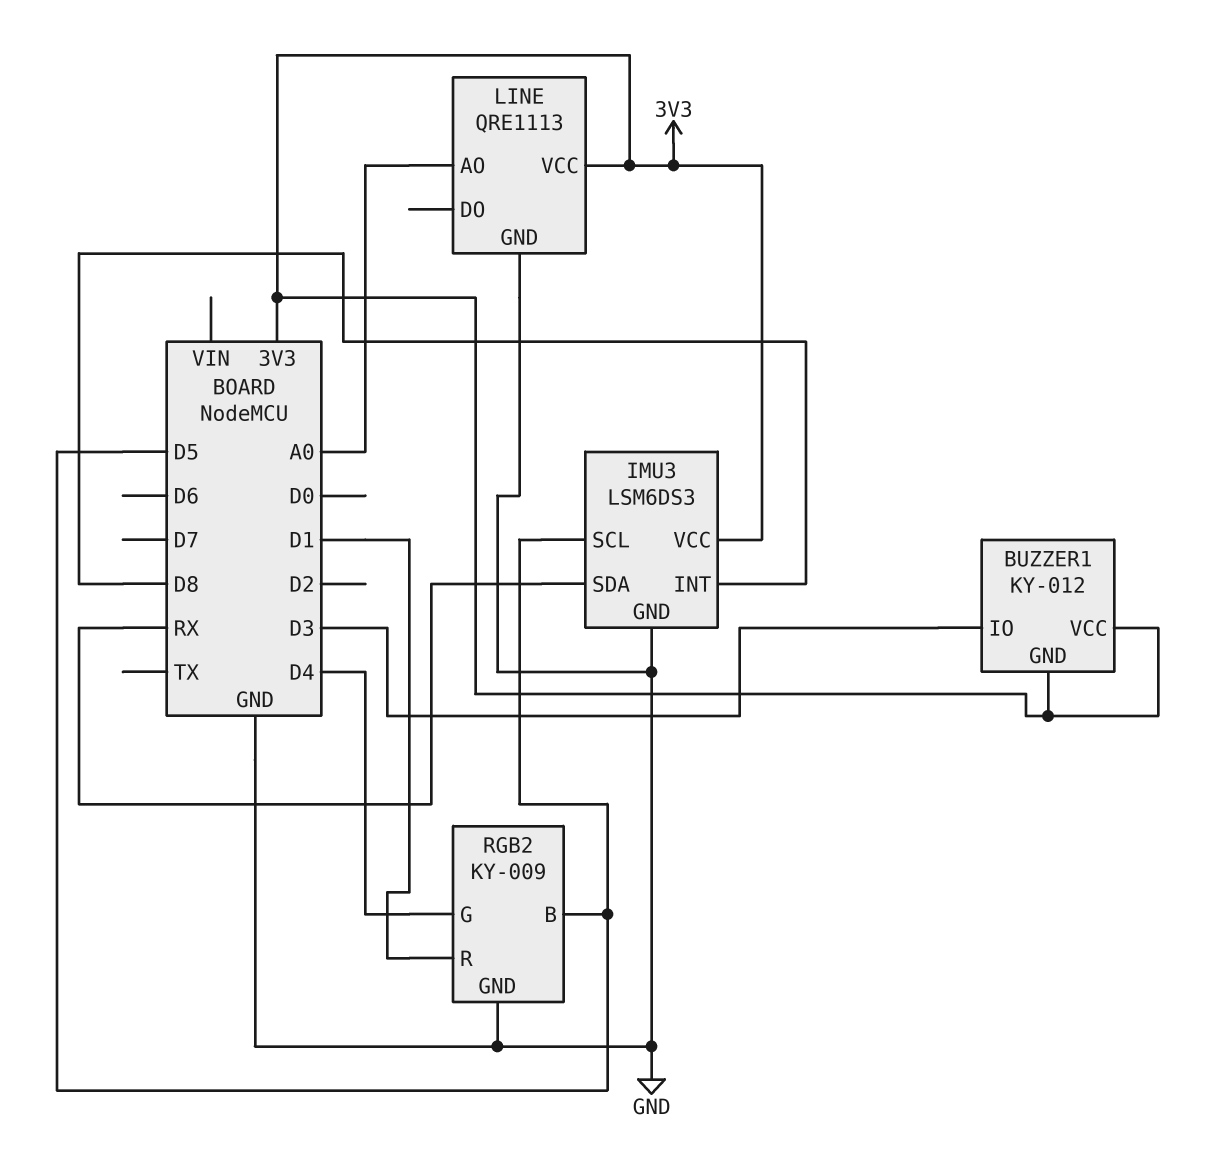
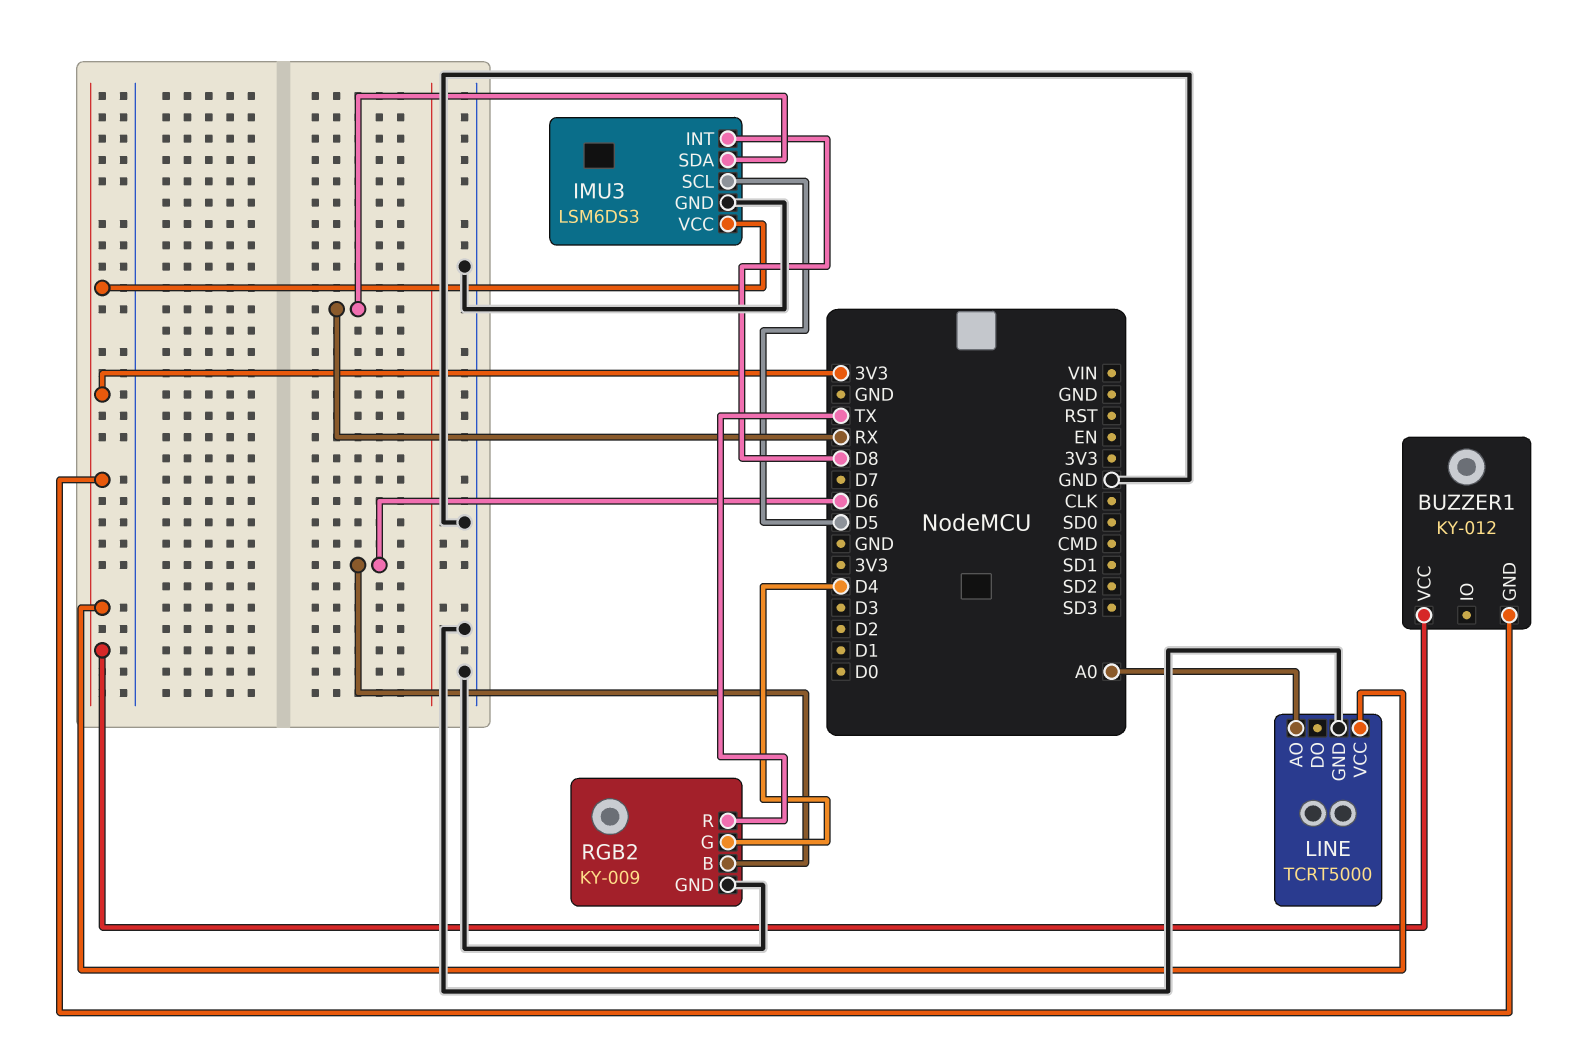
BUZZER1 pin IO: D3 -> none
LINE: QRE1113 -> TCRT5000
RGB2 pin B: D5 -> D6
RGB2 pin R: D1 -> TX

